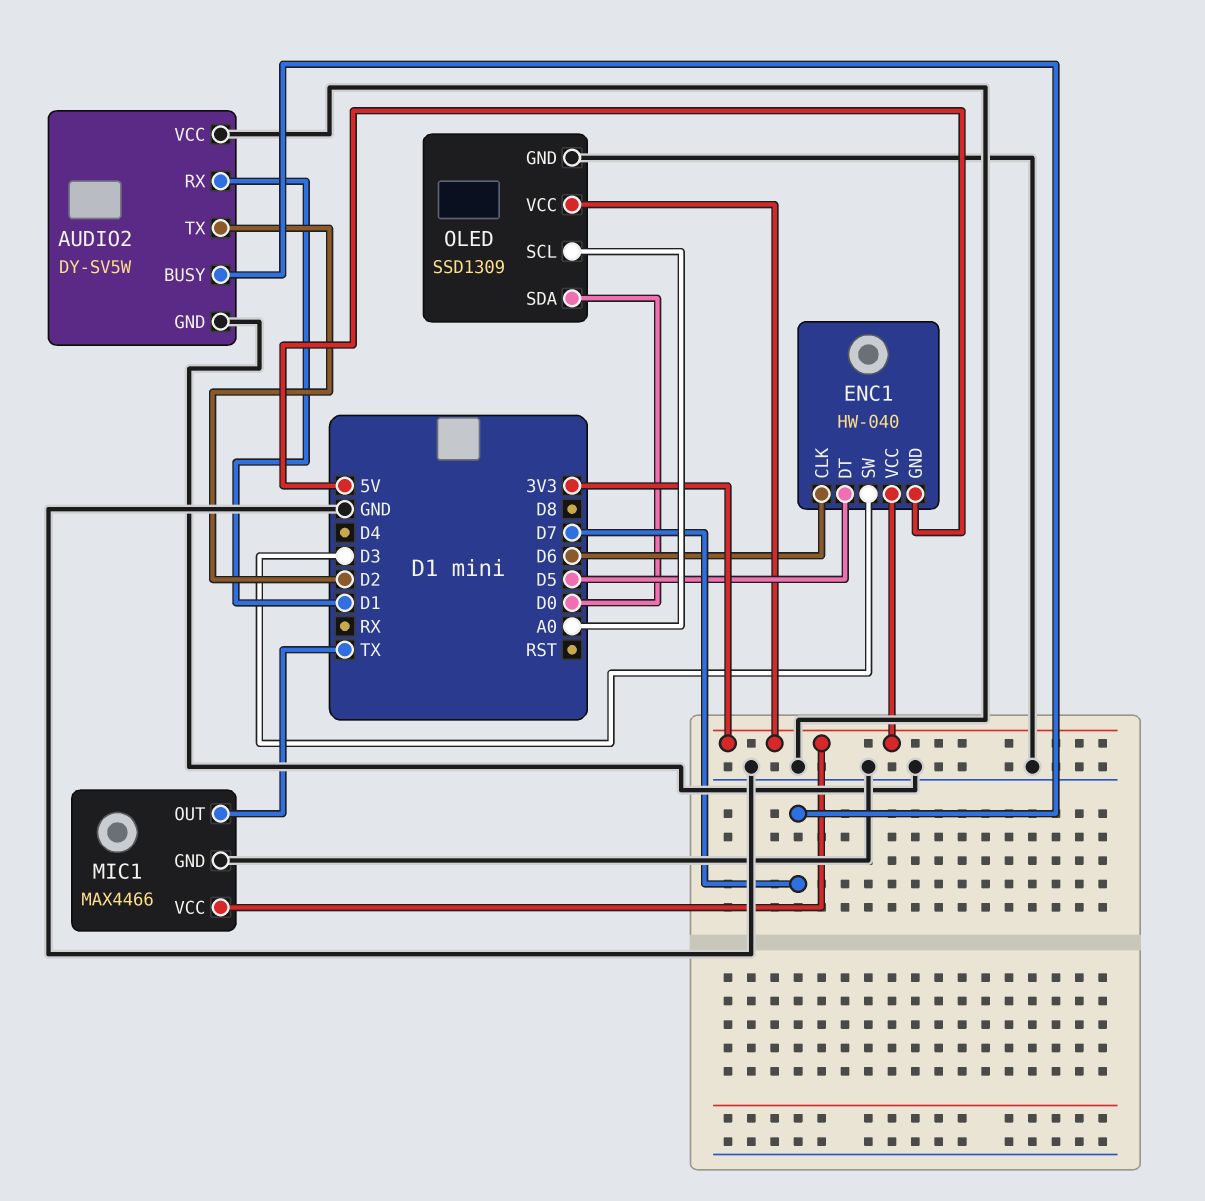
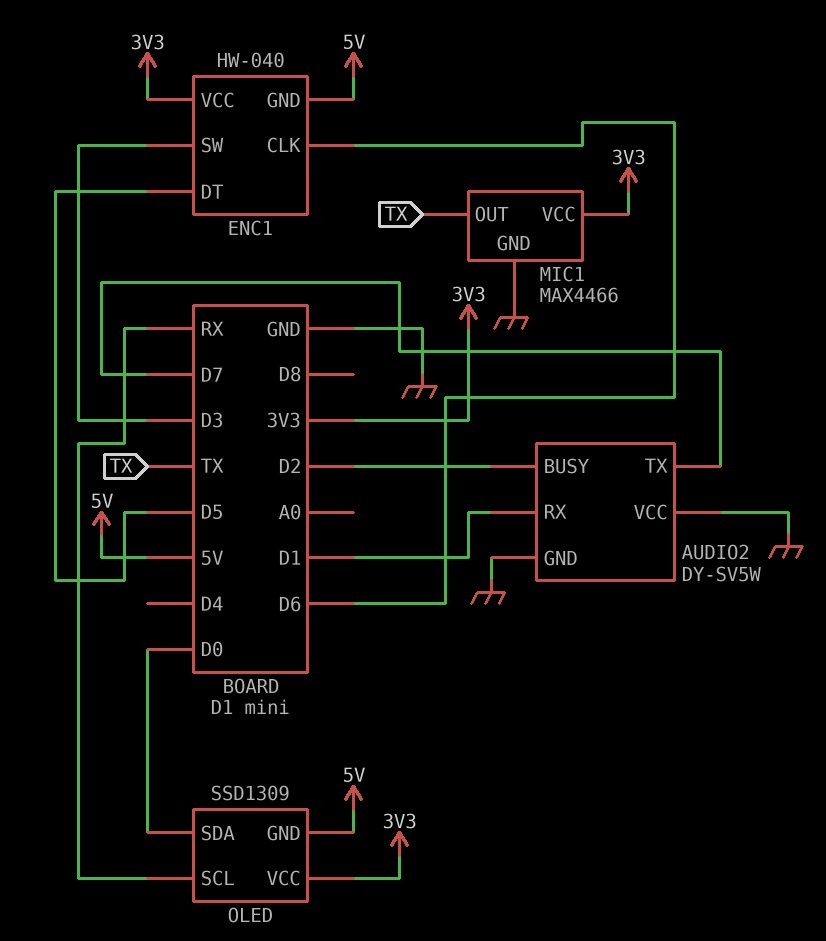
AUDIO2 pin BUSY: D7 -> D2
AUDIO2 pin TX: D2 -> D7
OLED pin GND: GND -> 5V
OLED pin SCL: A0 -> RX

